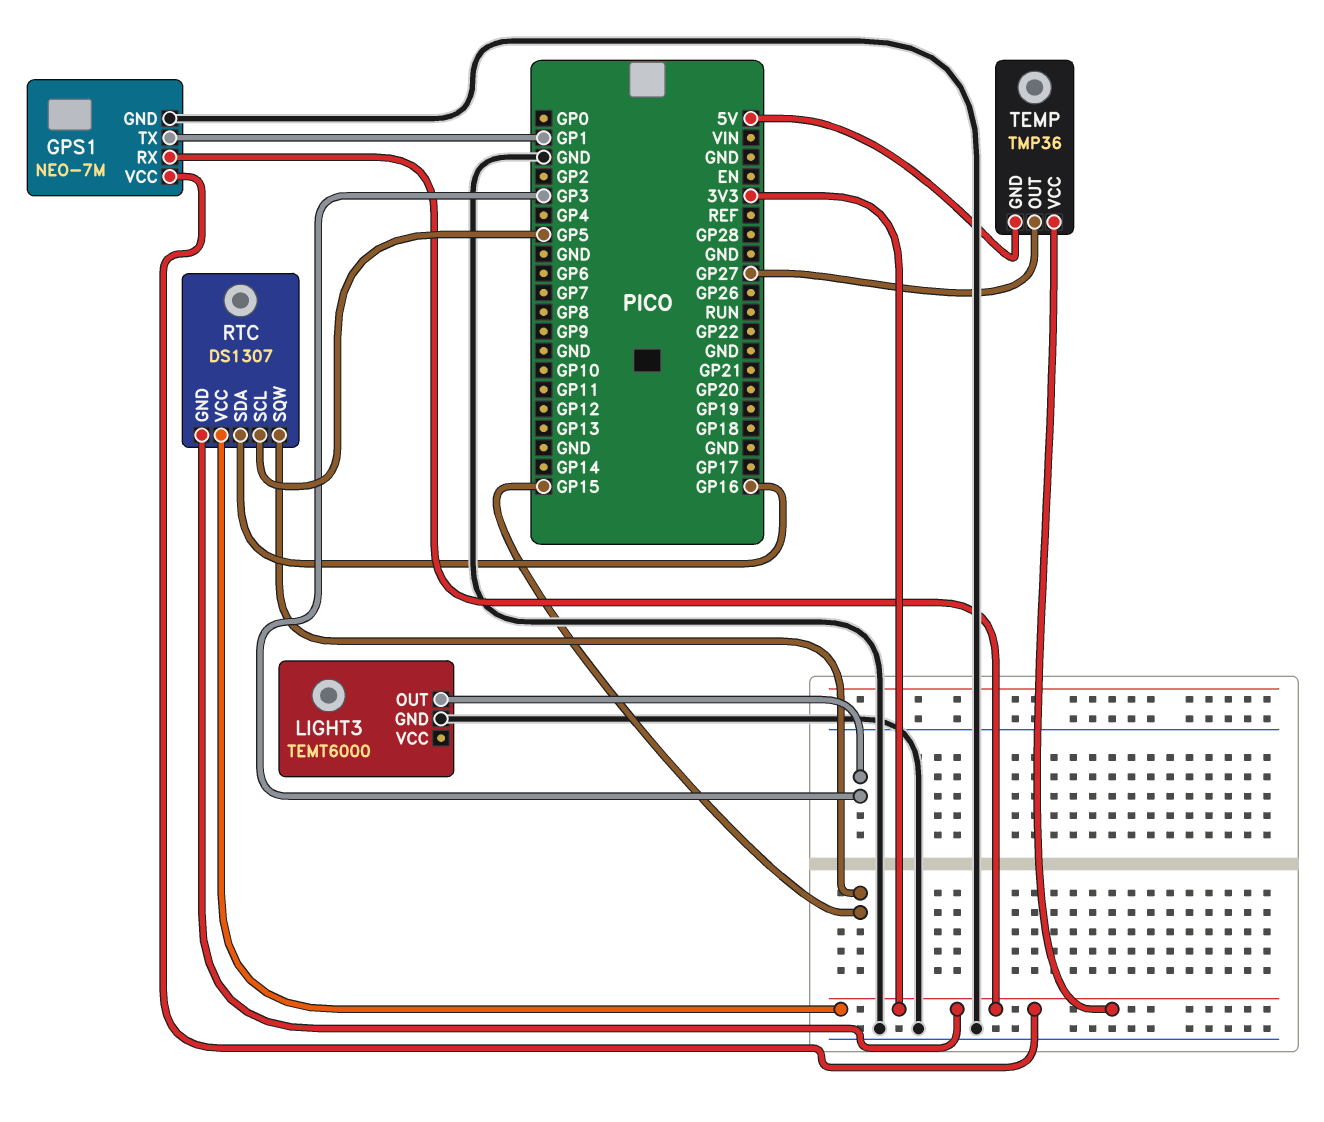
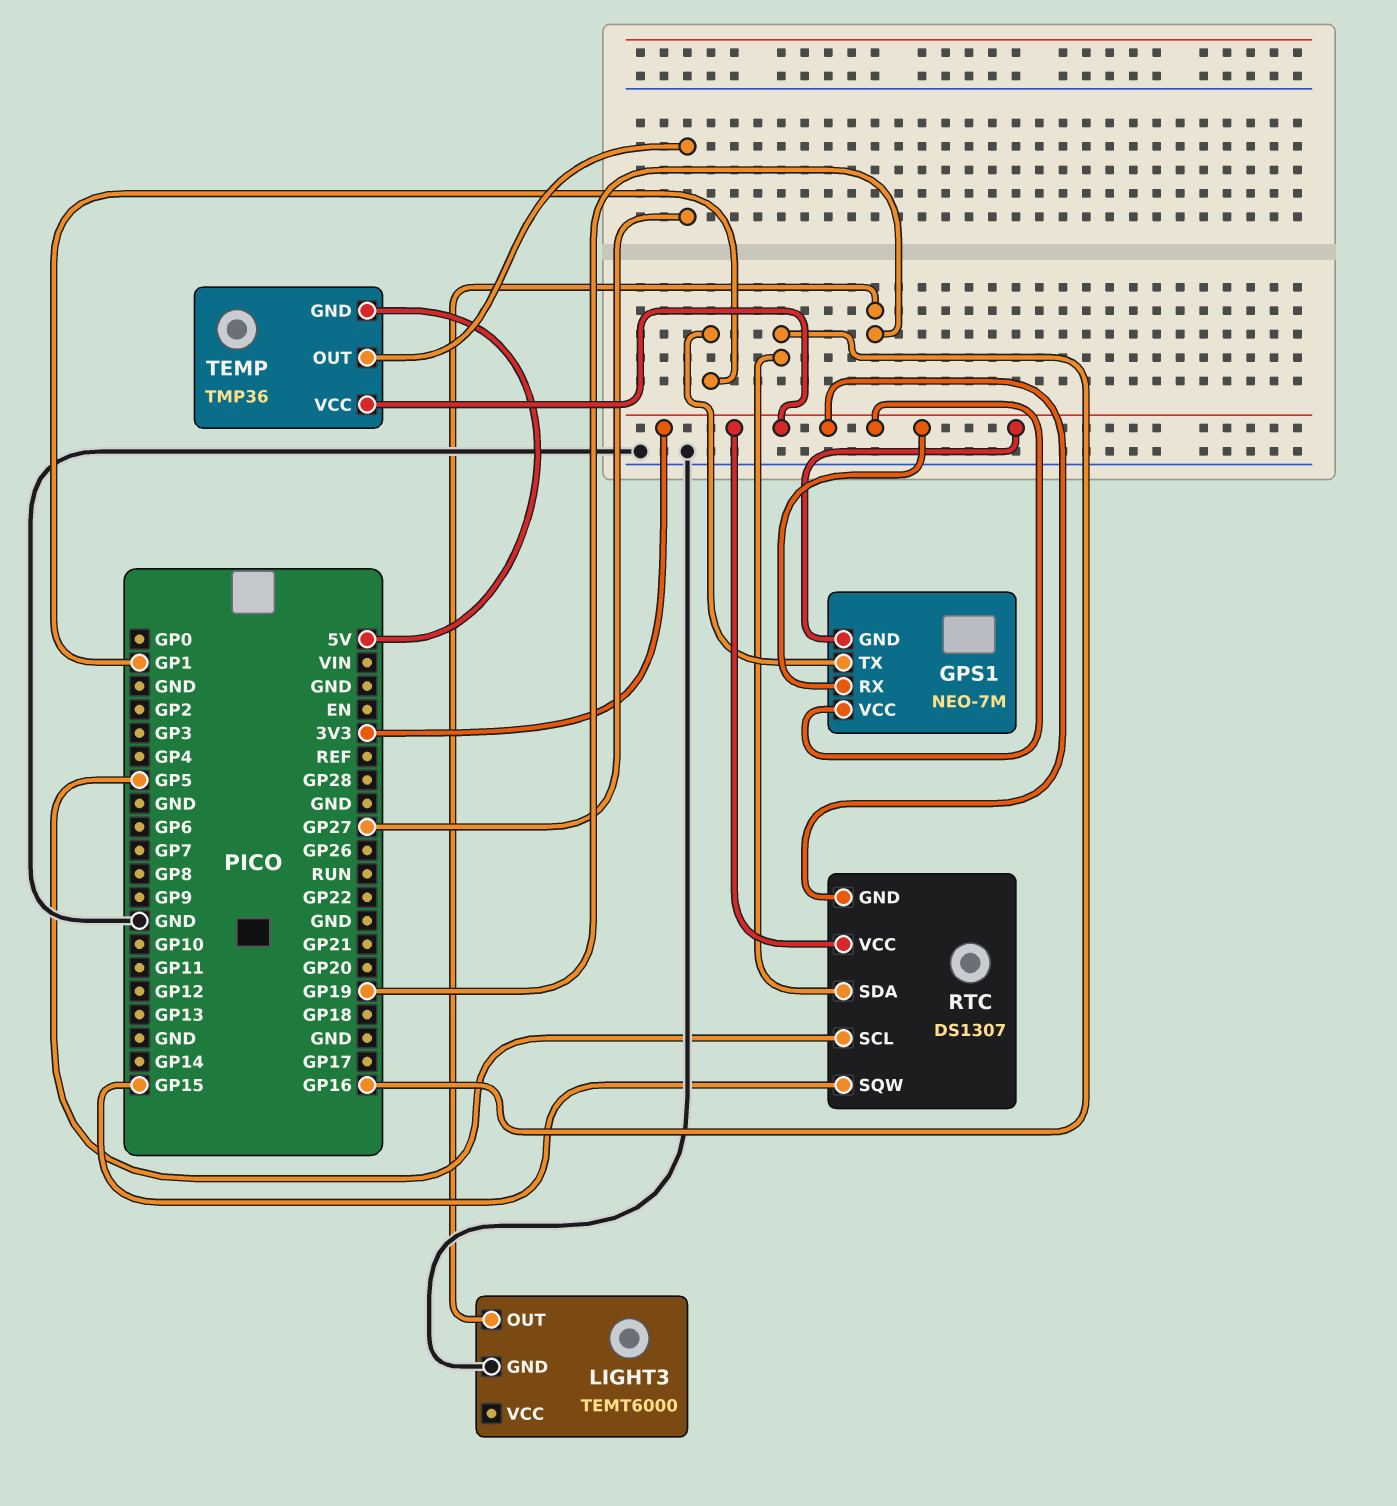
GPS1 pin GND: GND -> 3V3
LIGHT3 pin OUT: GP3 -> GP19

